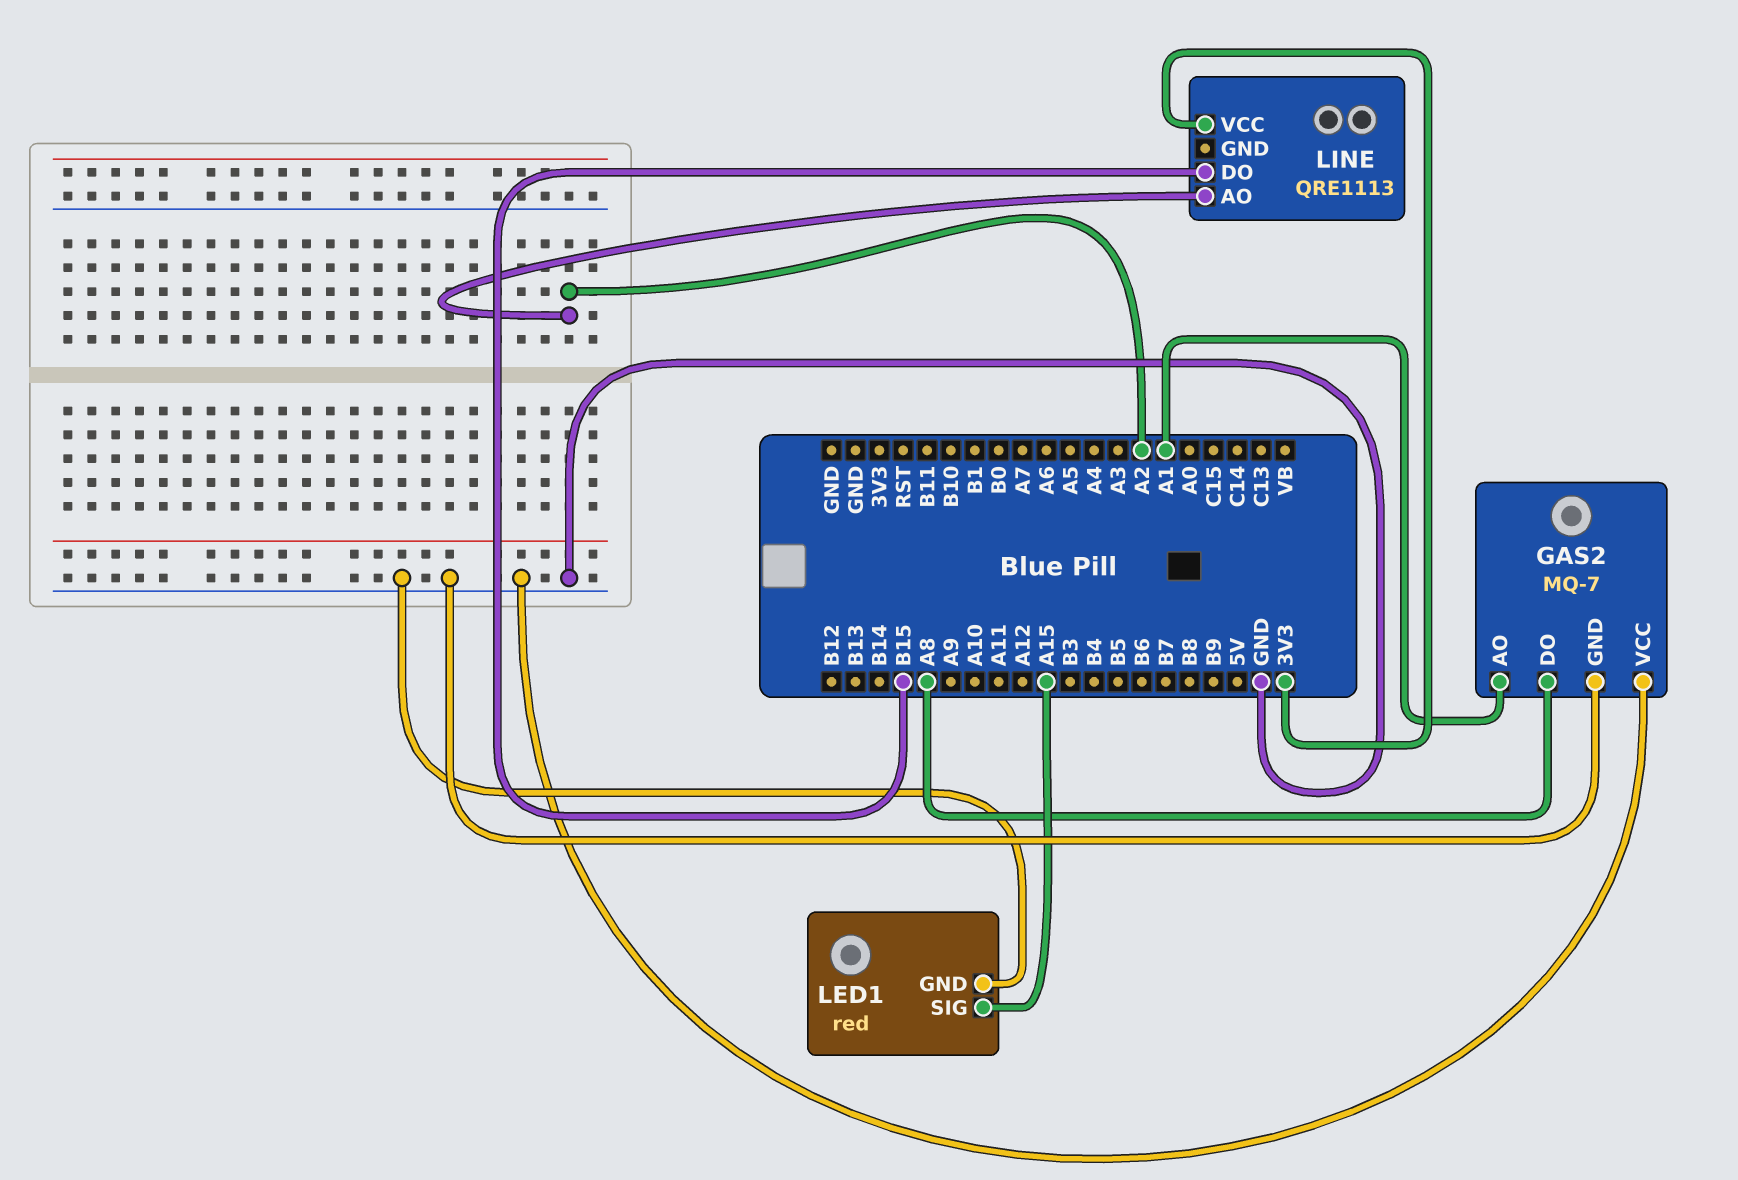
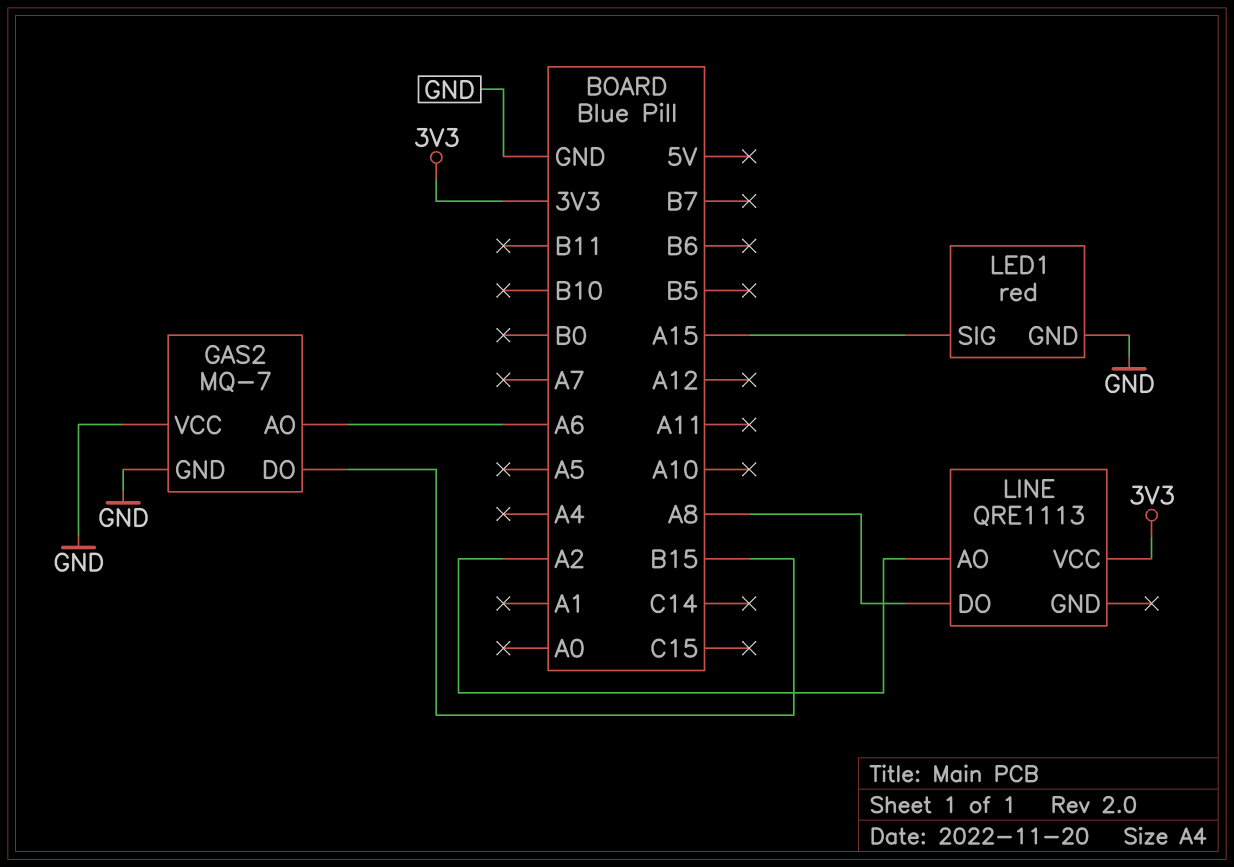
GAS2 pin AO: A1 -> A6
GAS2 pin DO: A8 -> B15
LINE pin DO: B15 -> A8

